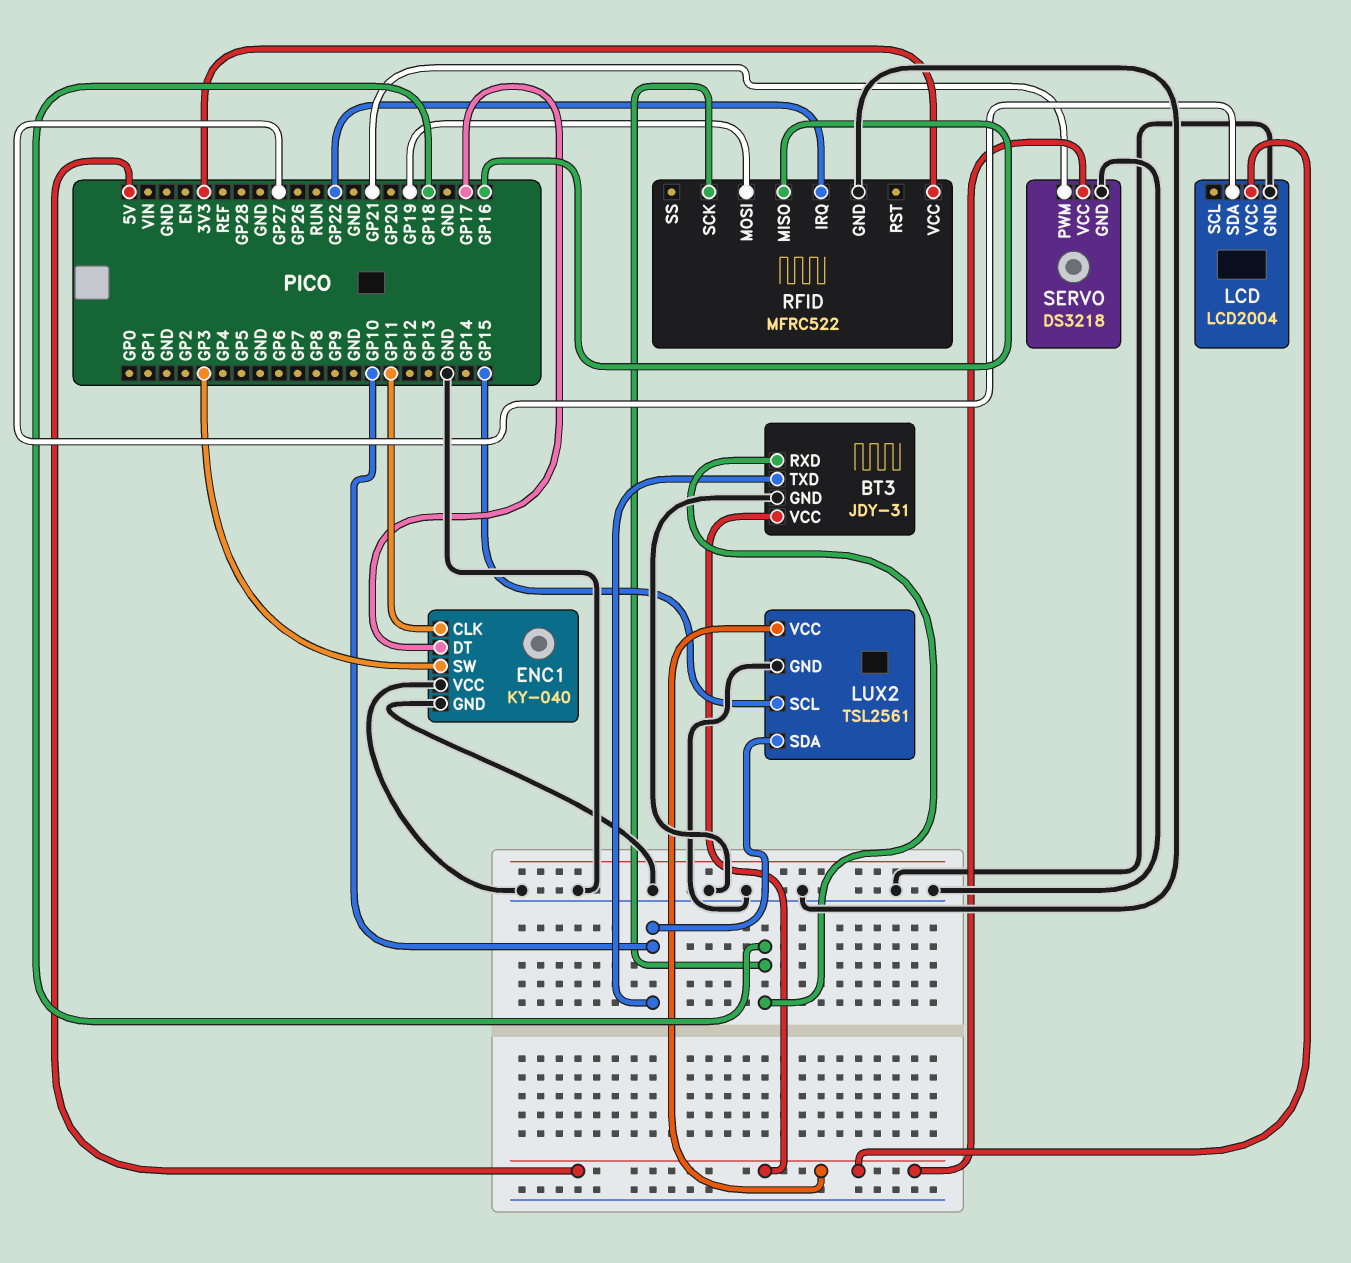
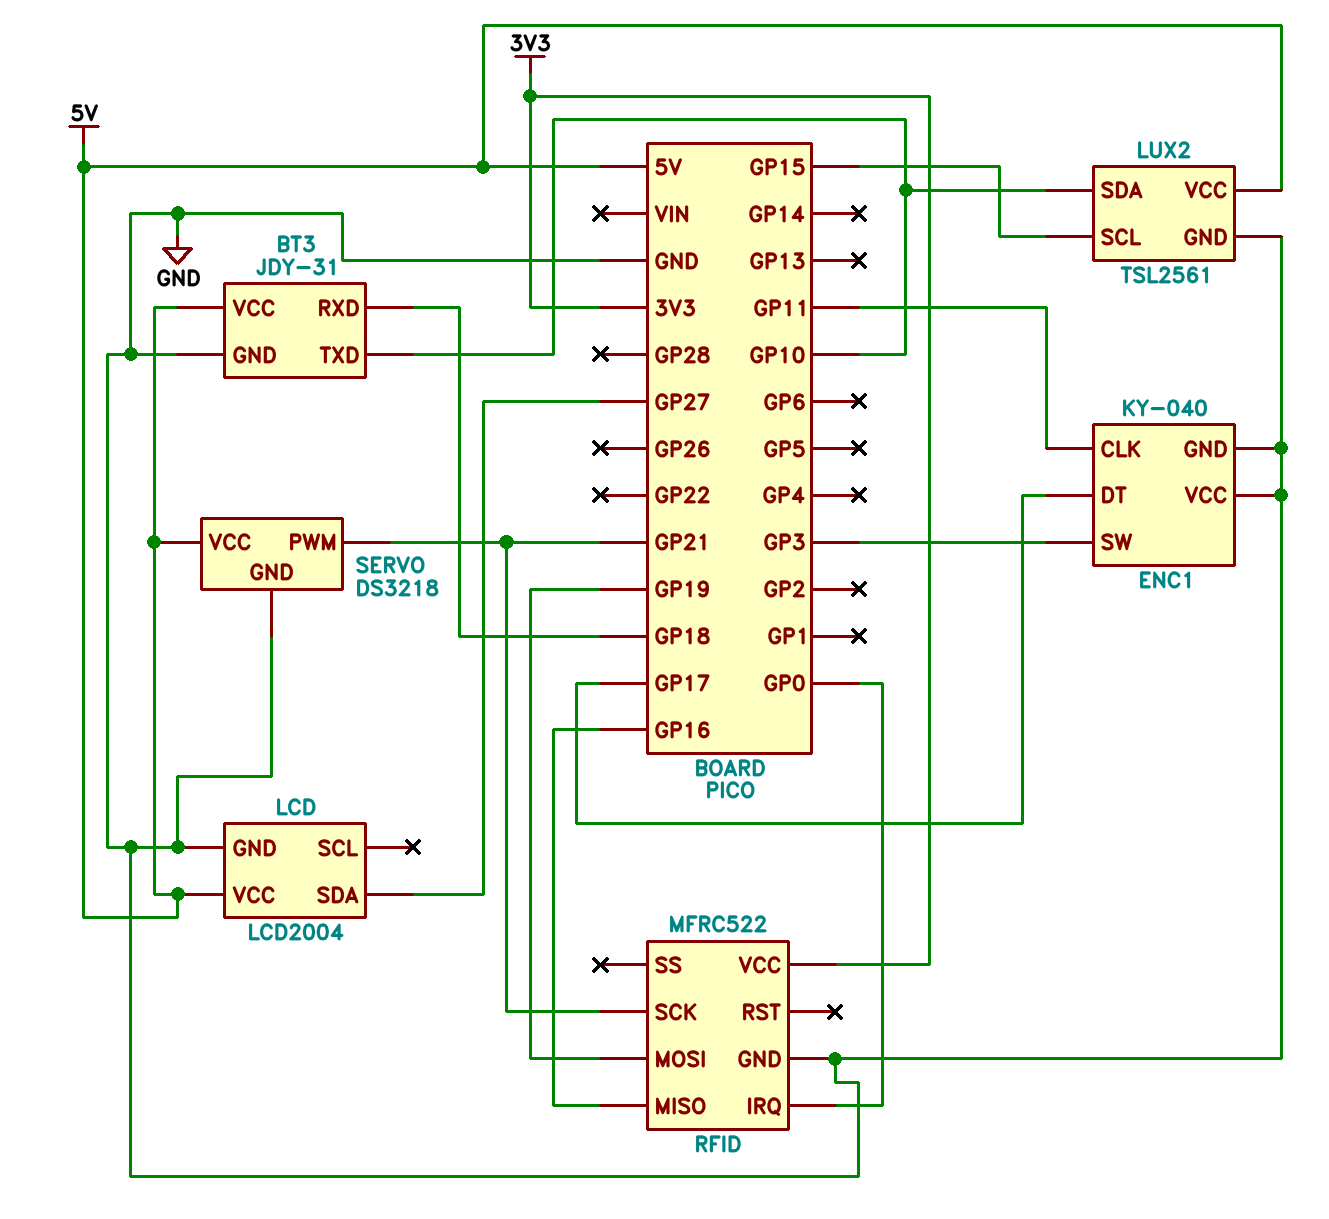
RFID pin IRQ: GP22 -> GP0
RFID pin SCK: GP18 -> GP21

